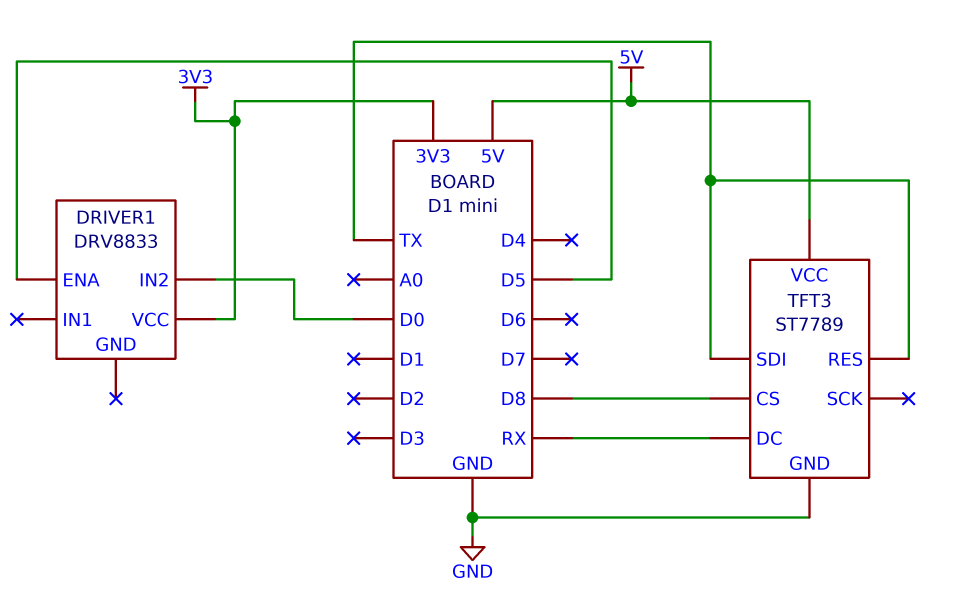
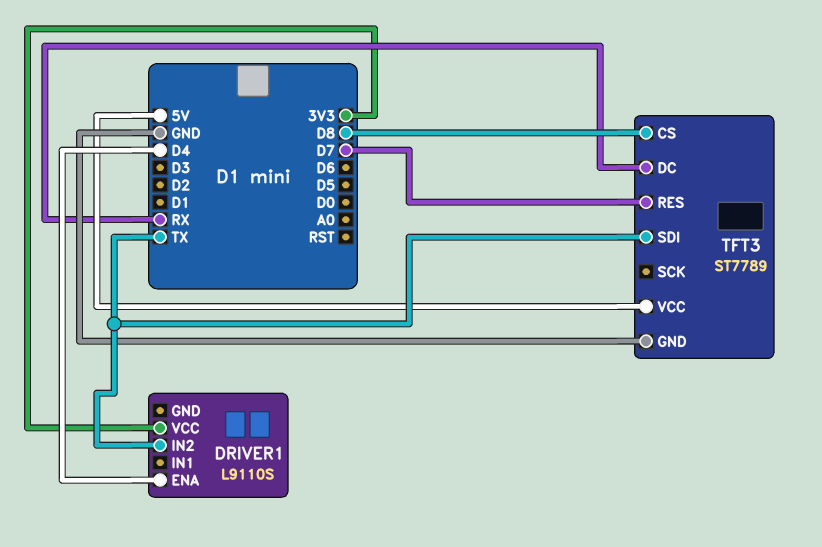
DRIVER1: DRV8833 -> L9110S
DRIVER1 pin ENA: D5 -> D4
DRIVER1 pin IN2: D0 -> TX
TFT3 pin RES: TX -> D7

